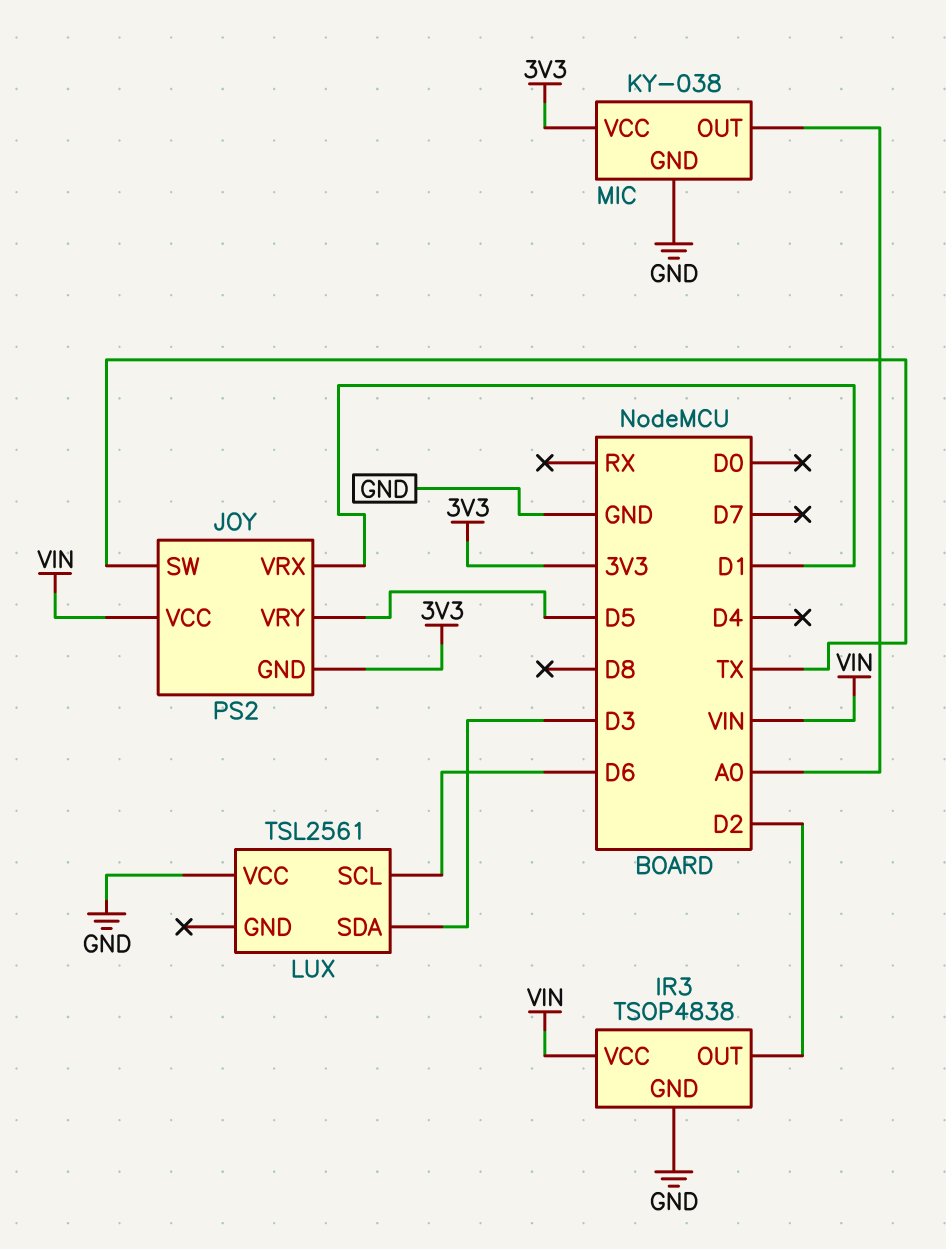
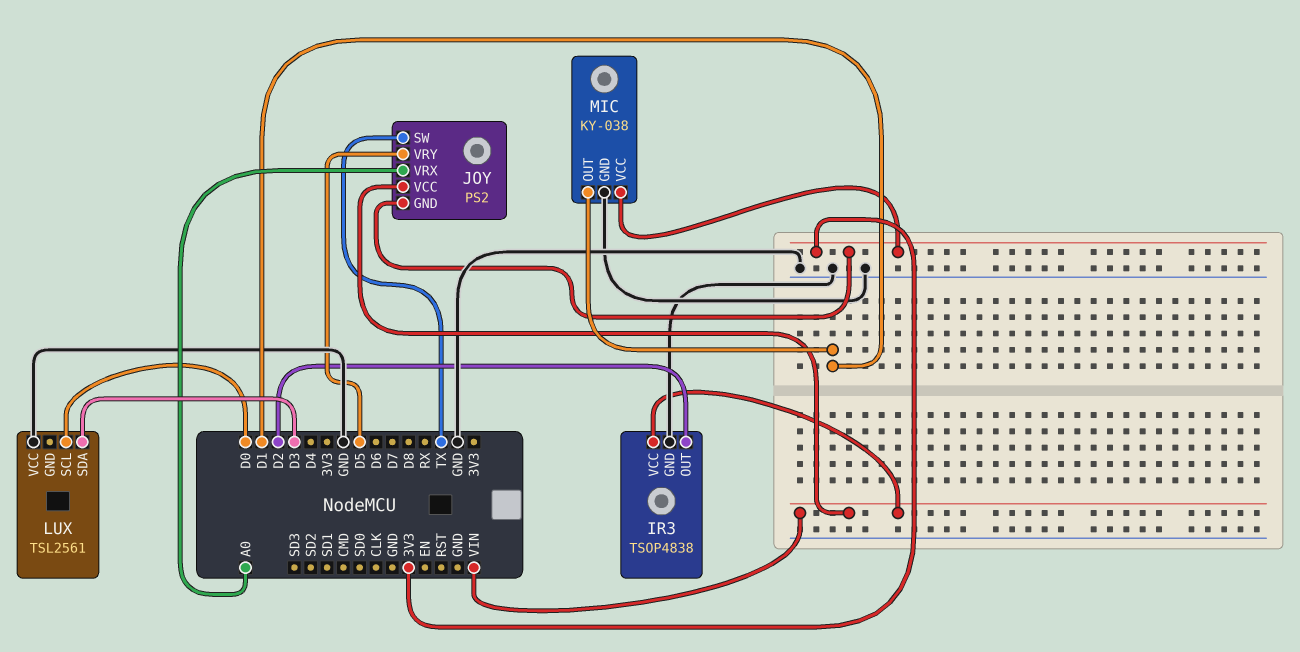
JOY pin VRX: D1 -> A0
LUX pin SCL: D6 -> D0
MIC pin OUT: A0 -> D1

